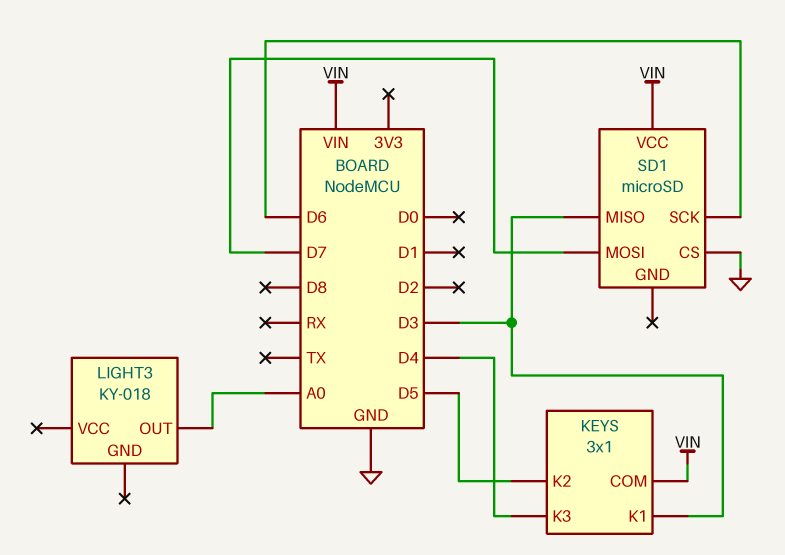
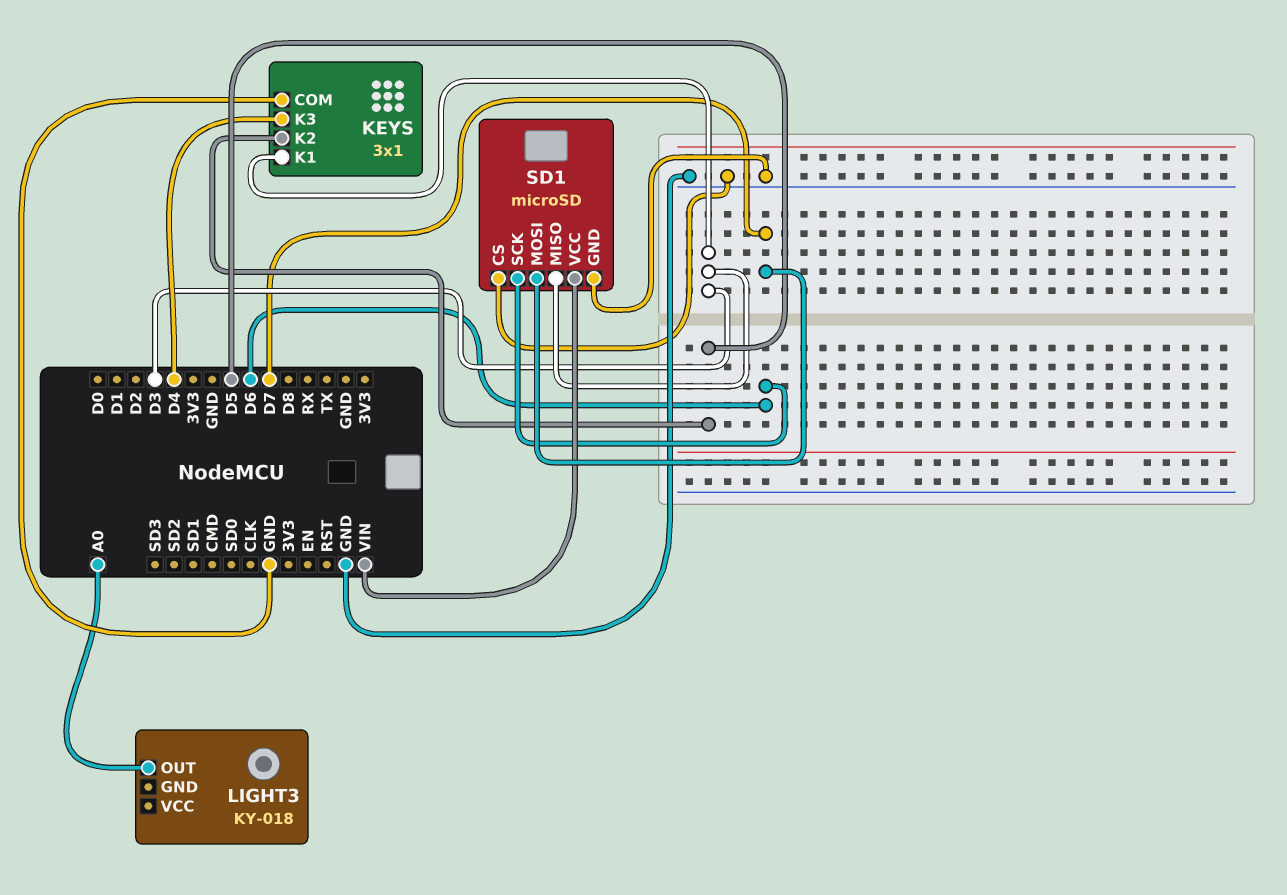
KEYS pin COM: VIN -> GND
SD1 pin GND: none -> GND

